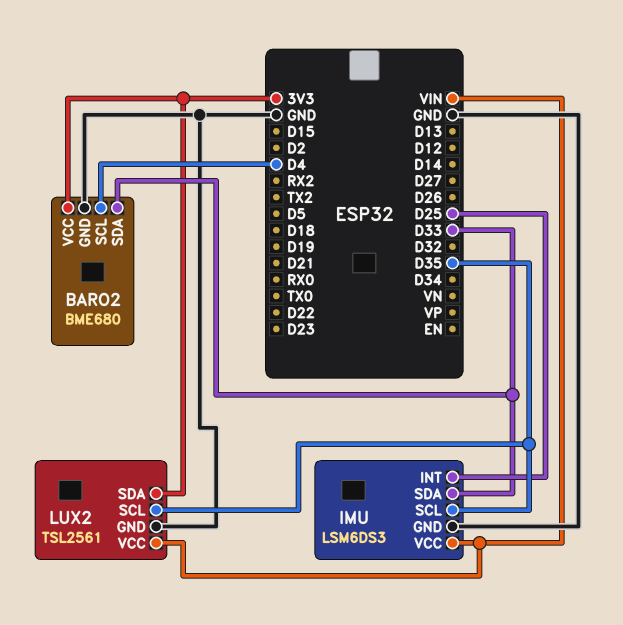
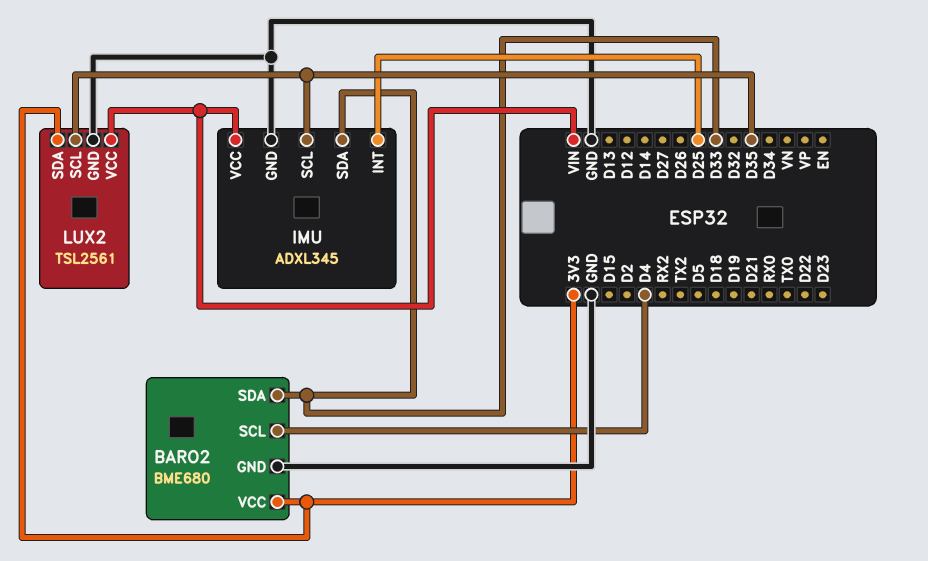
IMU: LSM6DS3 -> ADXL345

